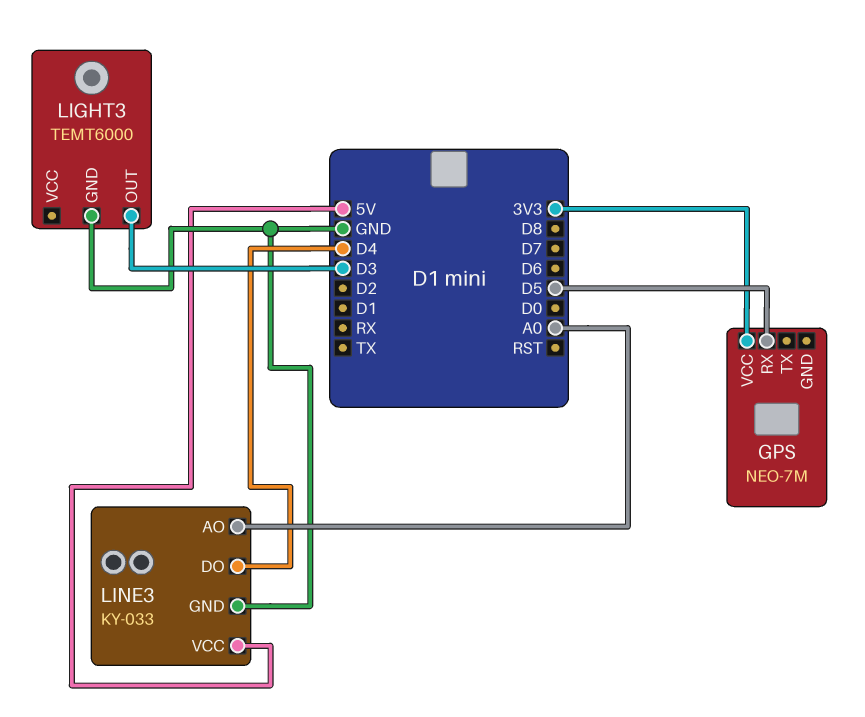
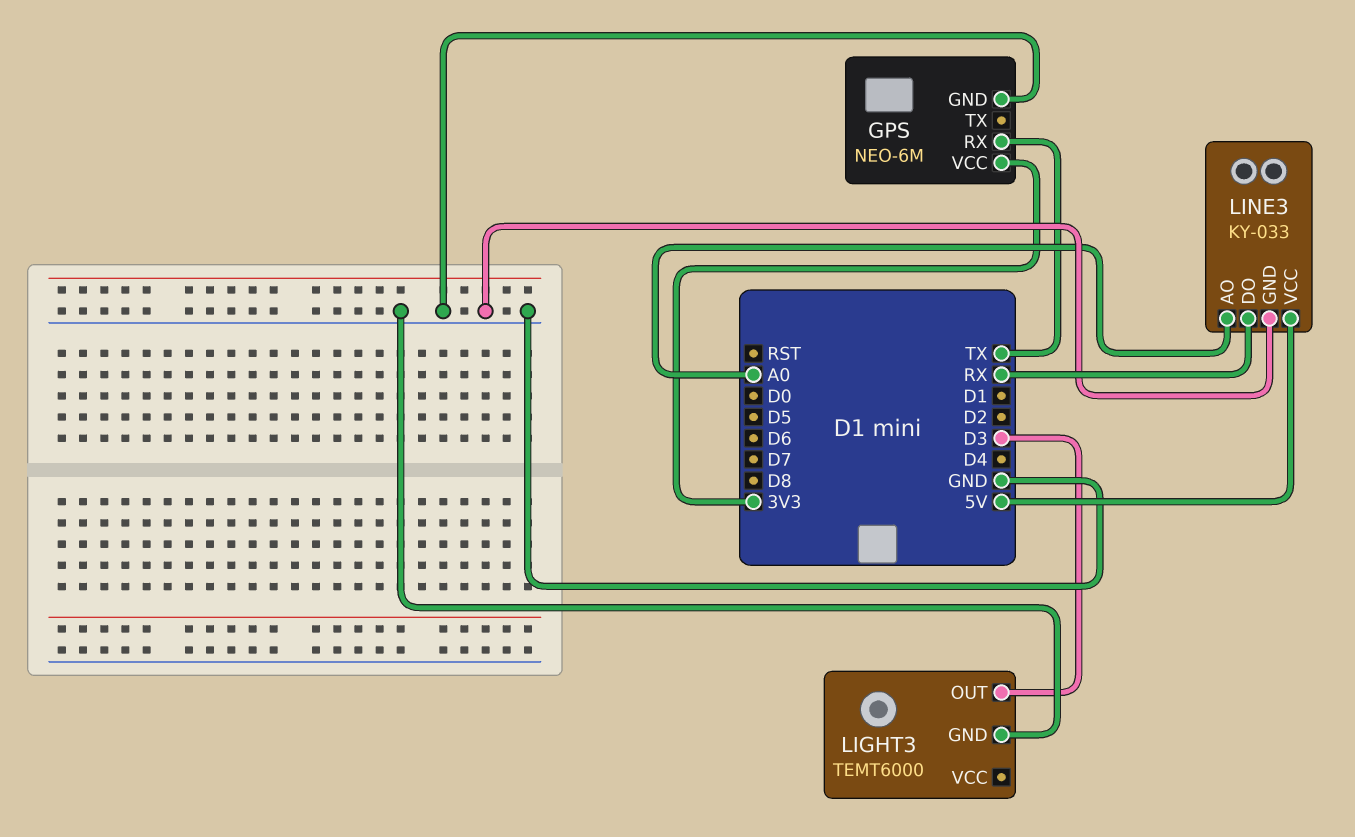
GPS: NEO-7M -> NEO-6M
GPS pin GND: none -> GND
GPS pin RX: D5 -> TX
LINE3 pin DO: D4 -> RX

